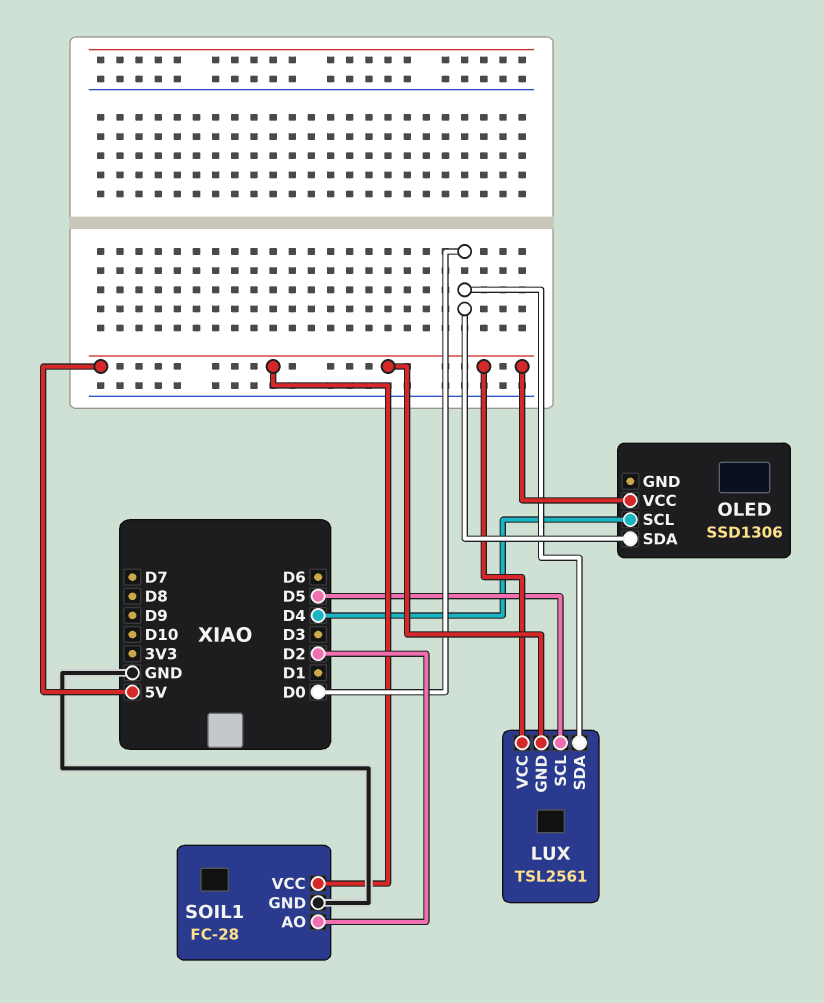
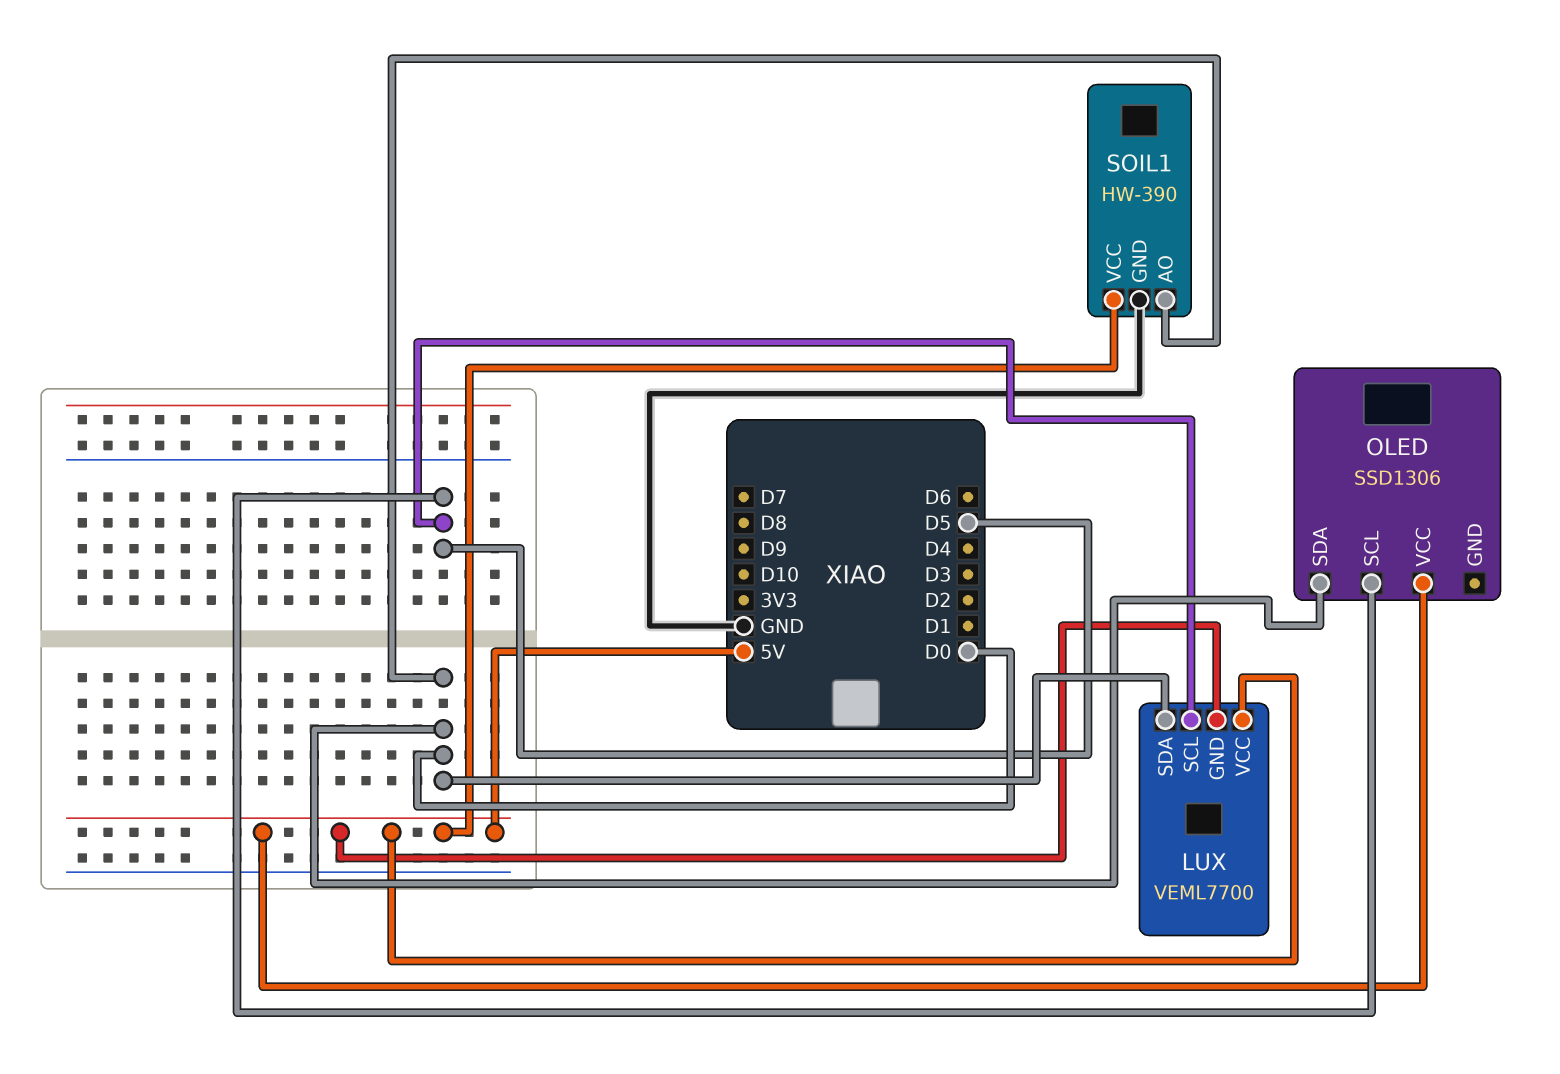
LUX: TSL2561 -> VEML7700
OLED pin SCL: D4 -> D5
SOIL1: FC-28 -> HW-390
SOIL1 pin AO: D2 -> D0

